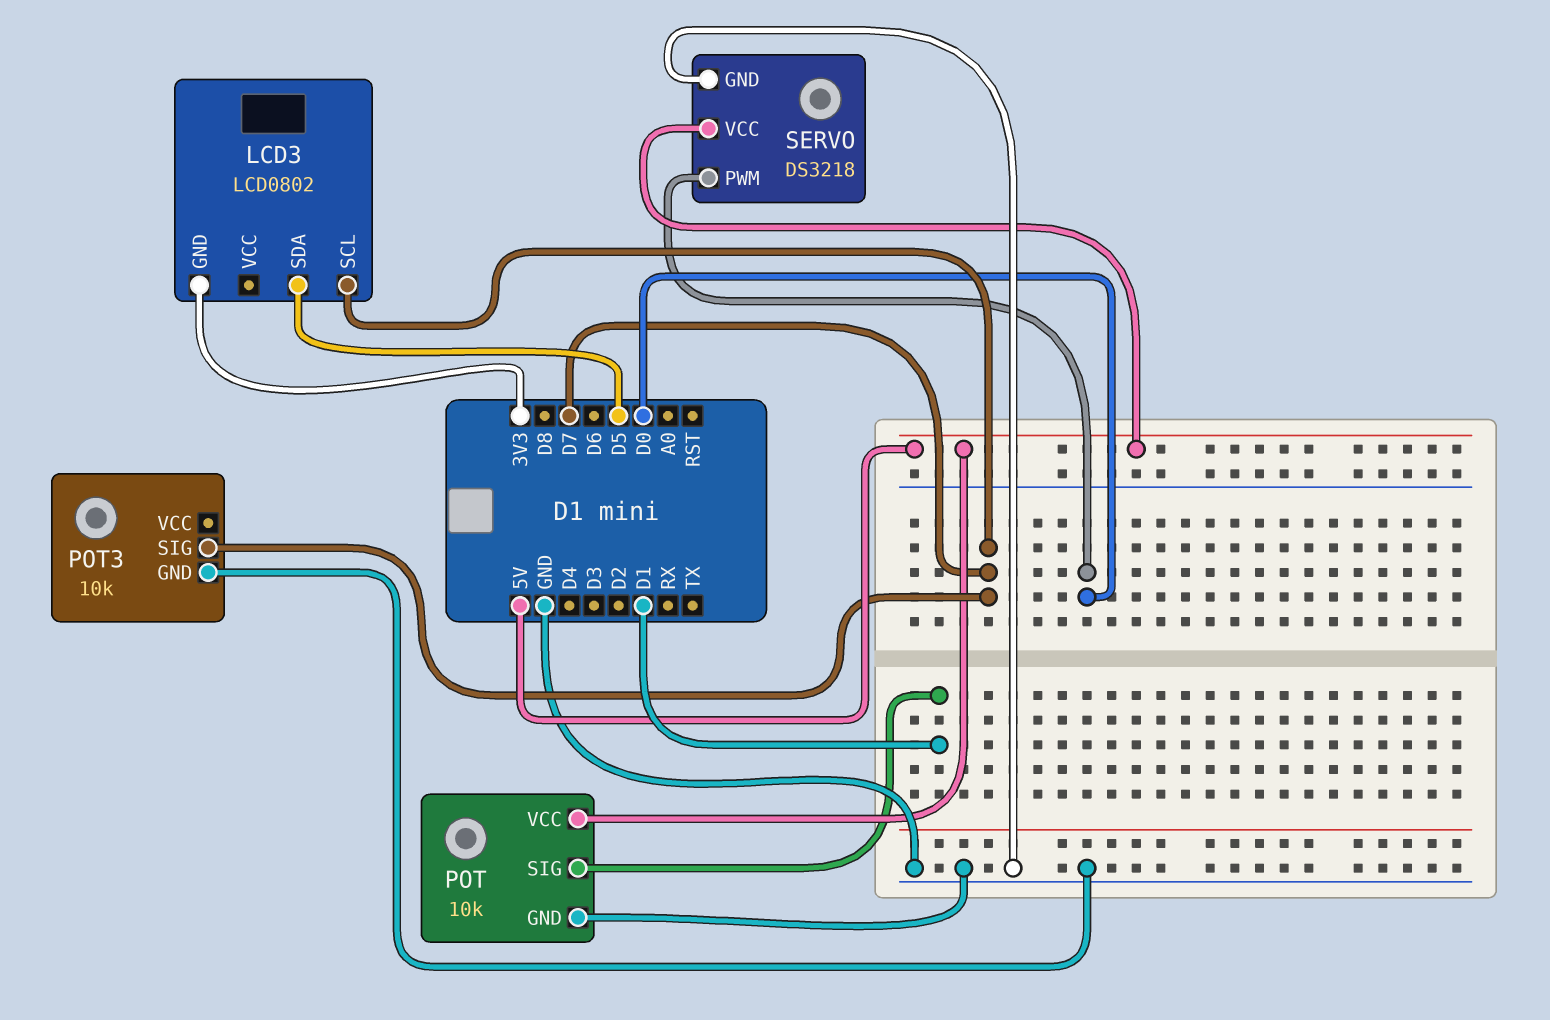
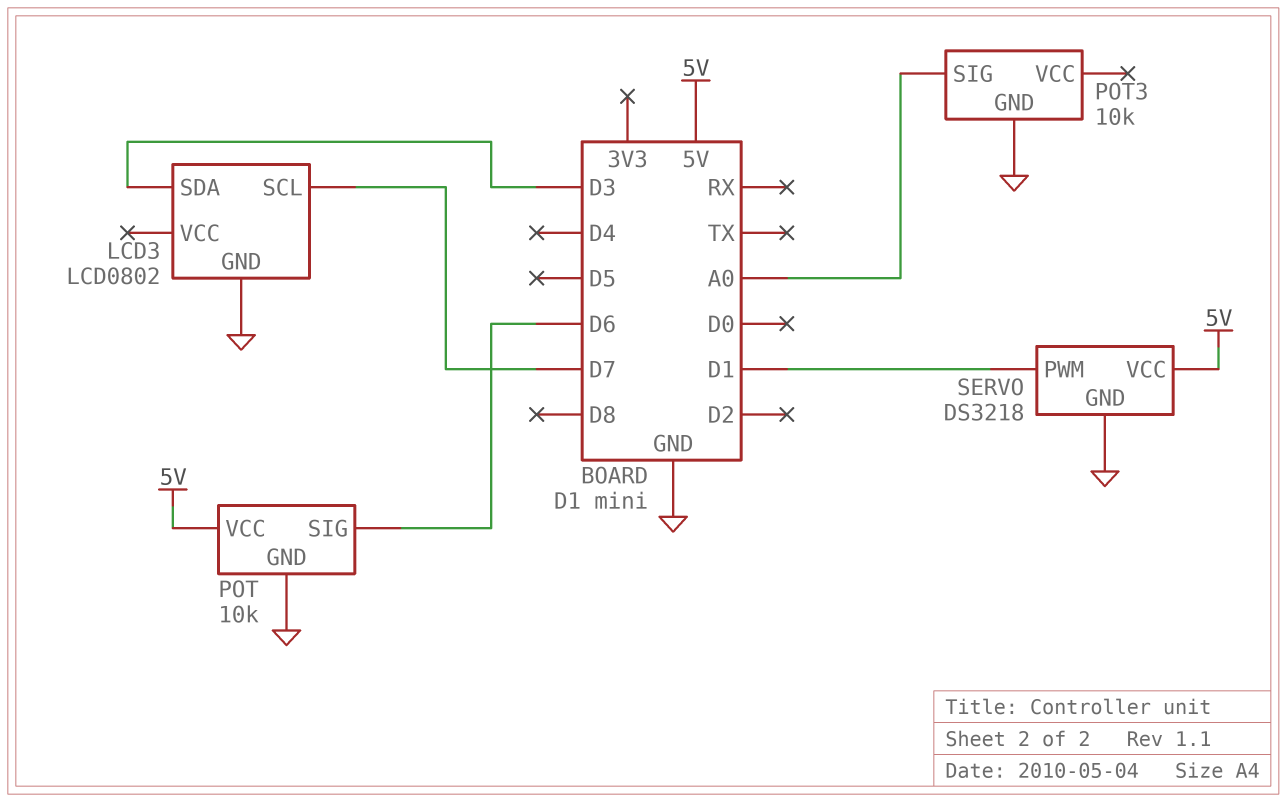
LCD3 pin GND: 3V3 -> GND
LCD3 pin SDA: D5 -> D3
POT pin SIG: D1 -> D6
POT3 pin SIG: D7 -> A0
SERVO pin PWM: D0 -> D1

